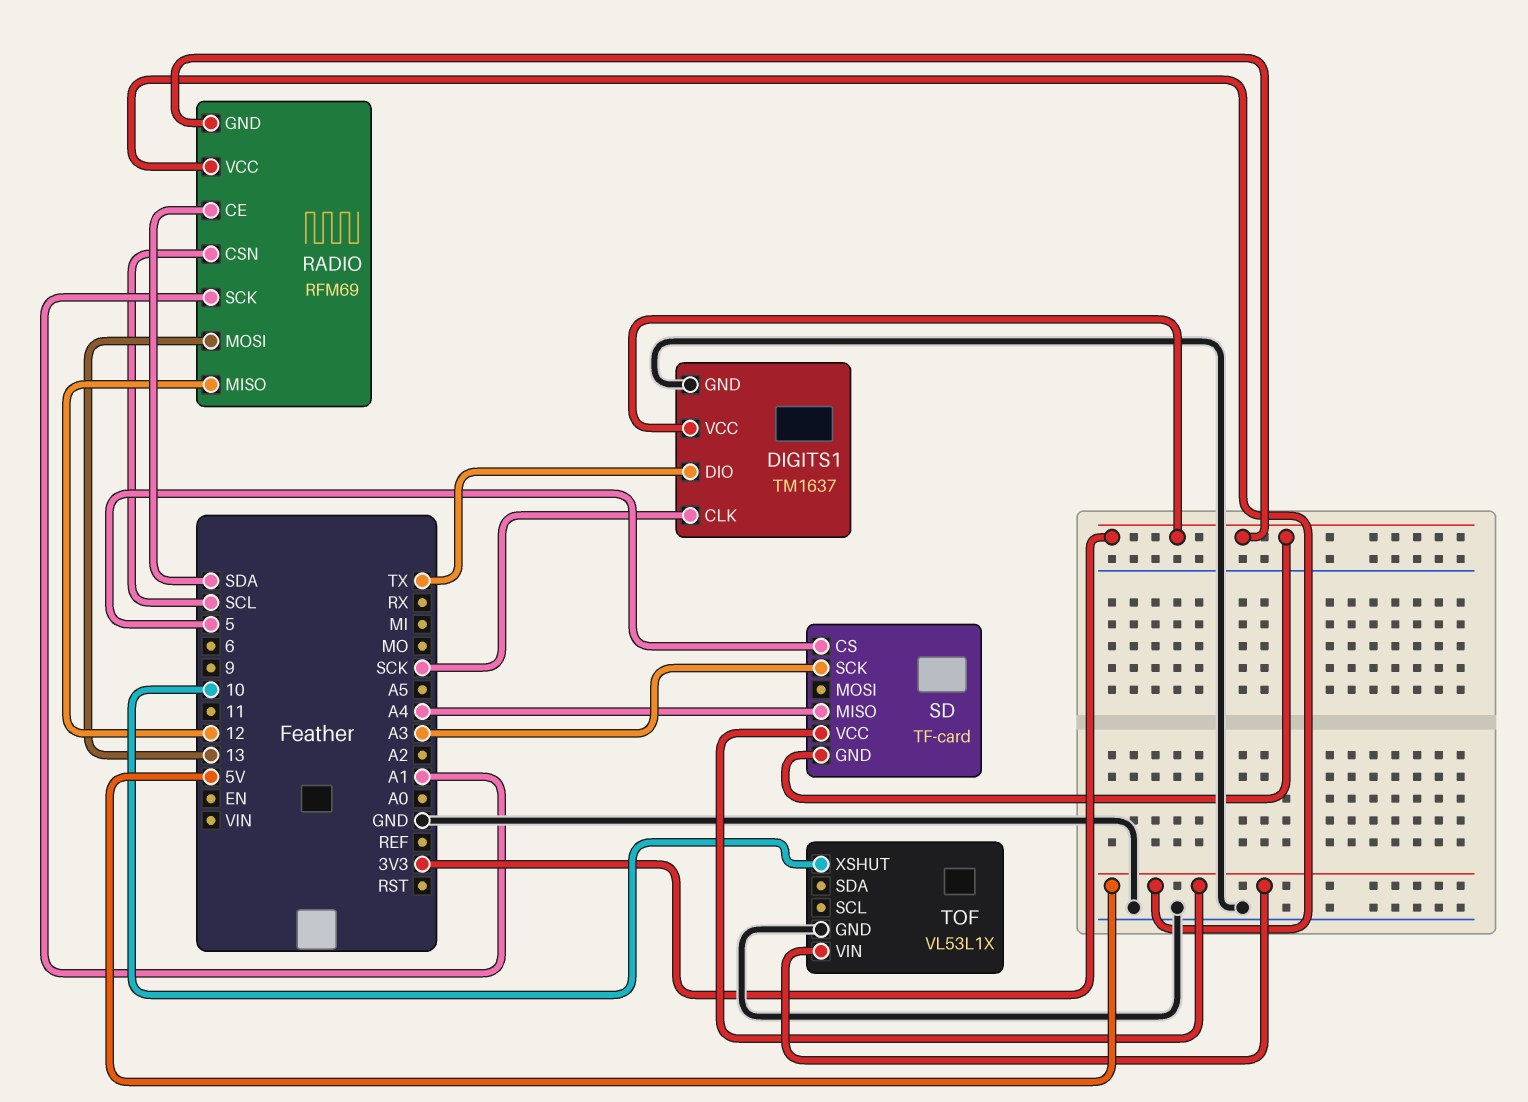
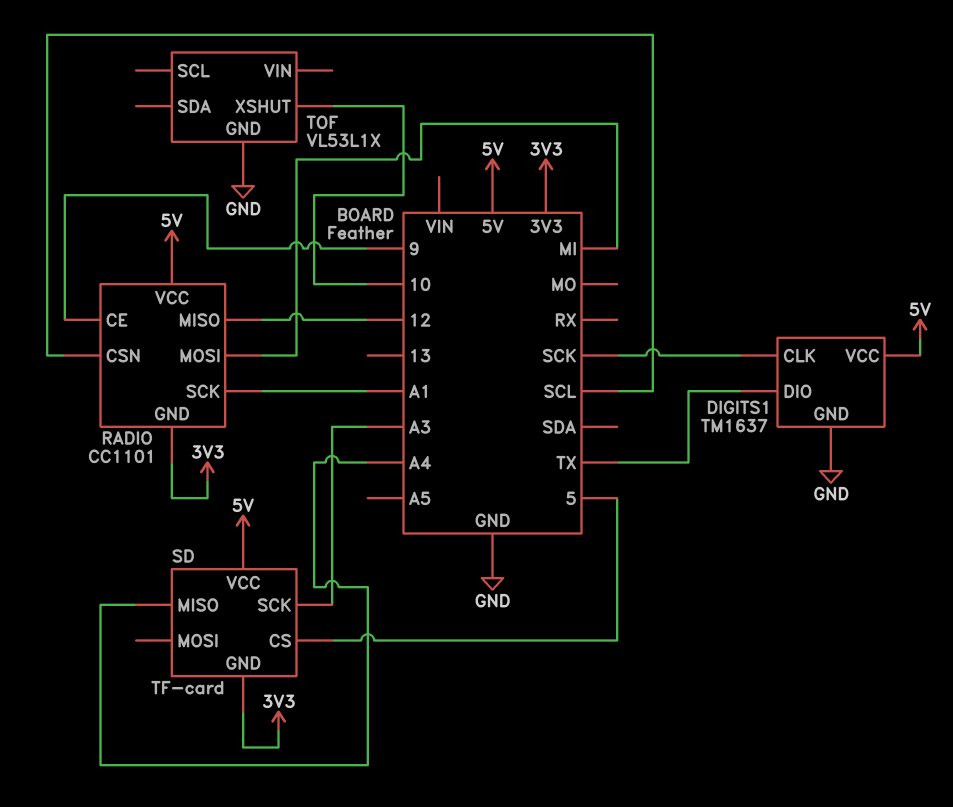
DIGITS1 pin VCC: 3V3 -> 5V
RADIO: RFM69 -> CC1101
RADIO pin CE: SDA -> 9
RADIO pin MOSI: 13 -> MI
TOF pin VIN: 5V -> none

